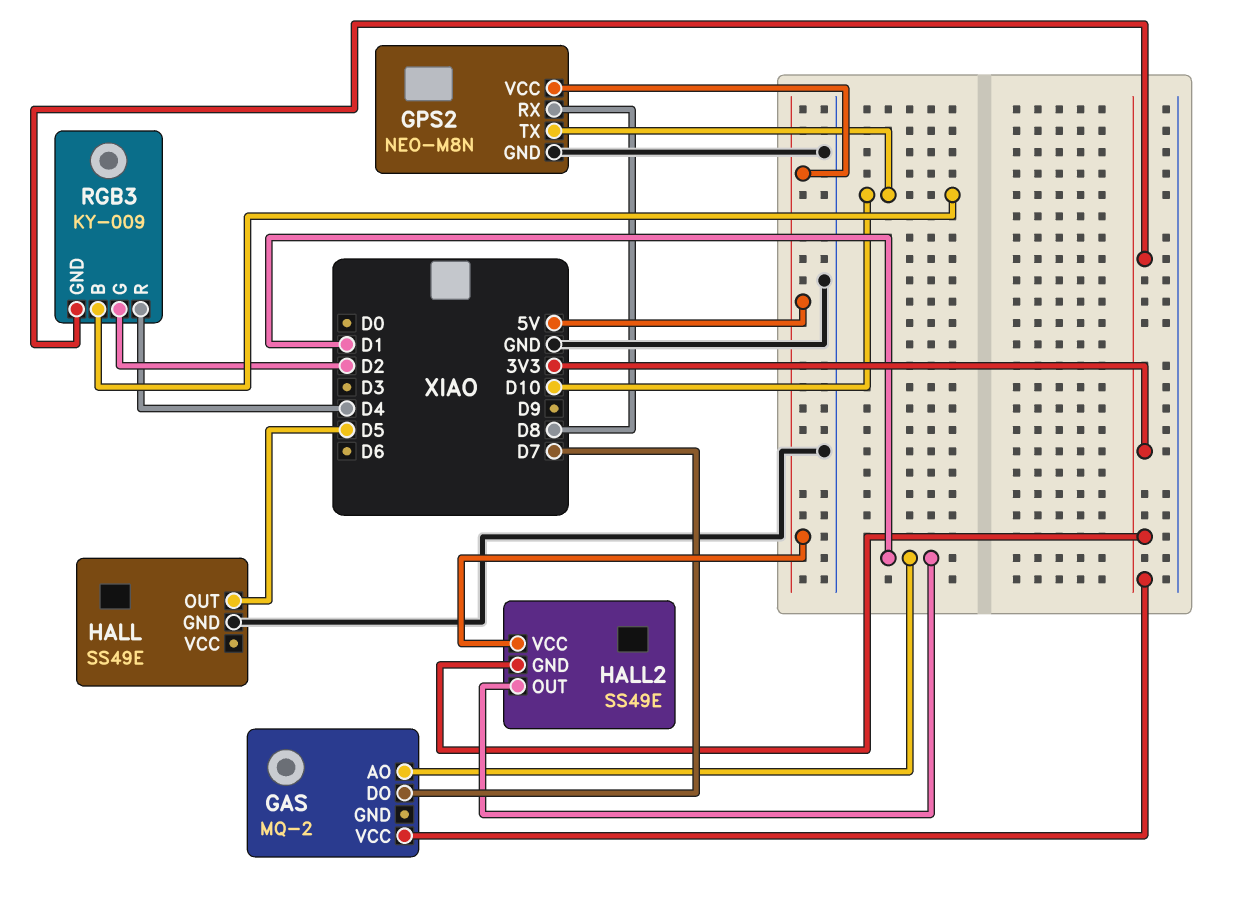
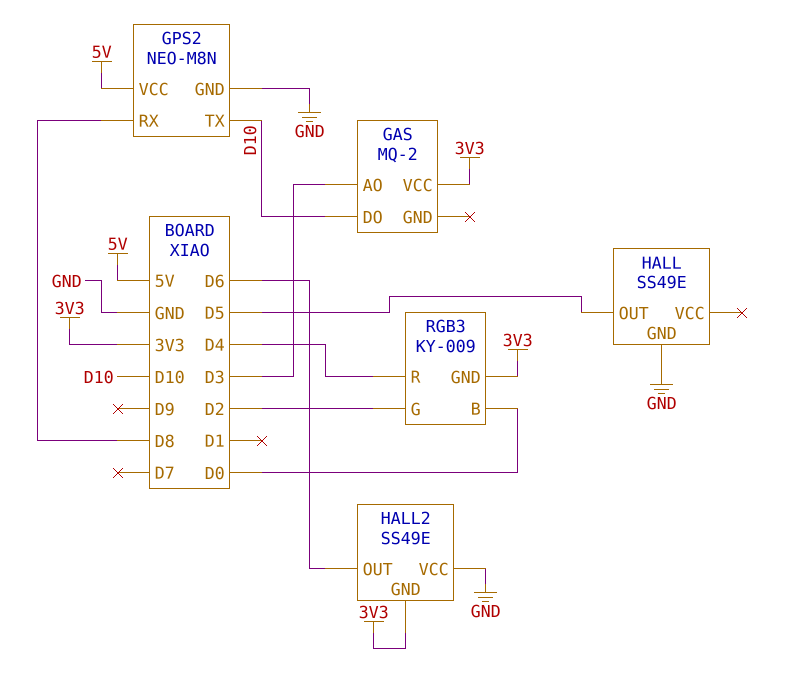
GAS pin AO: D1 -> D3
GAS pin DO: D7 -> D10
HALL2 pin OUT: D1 -> D6
HALL2 pin VCC: 5V -> GND
RGB3 pin B: D10 -> D0

